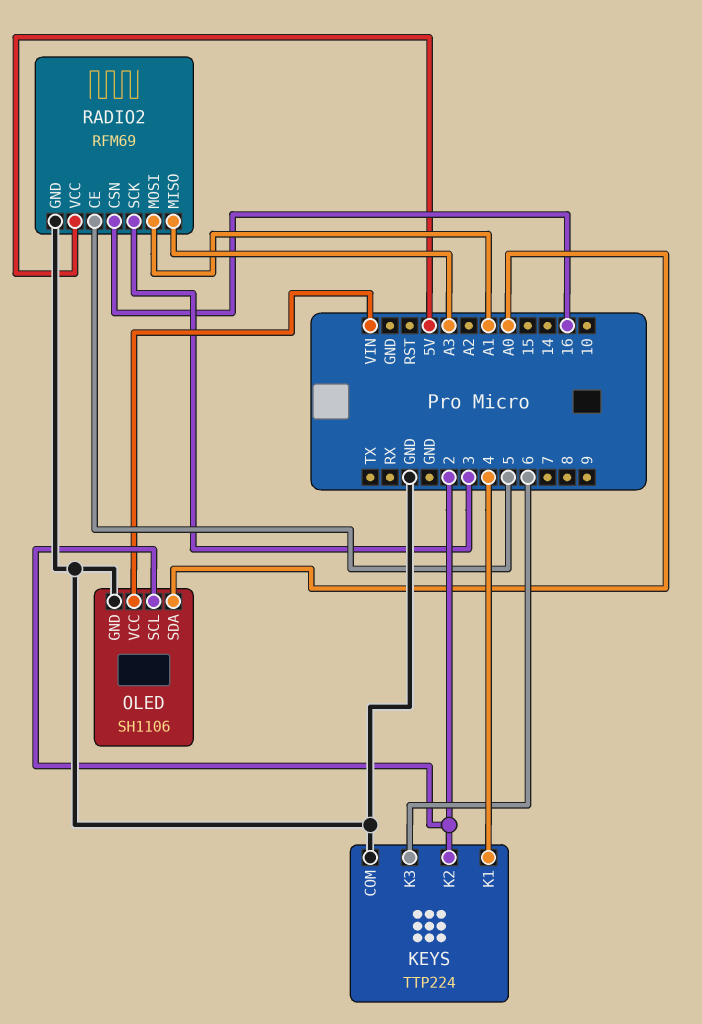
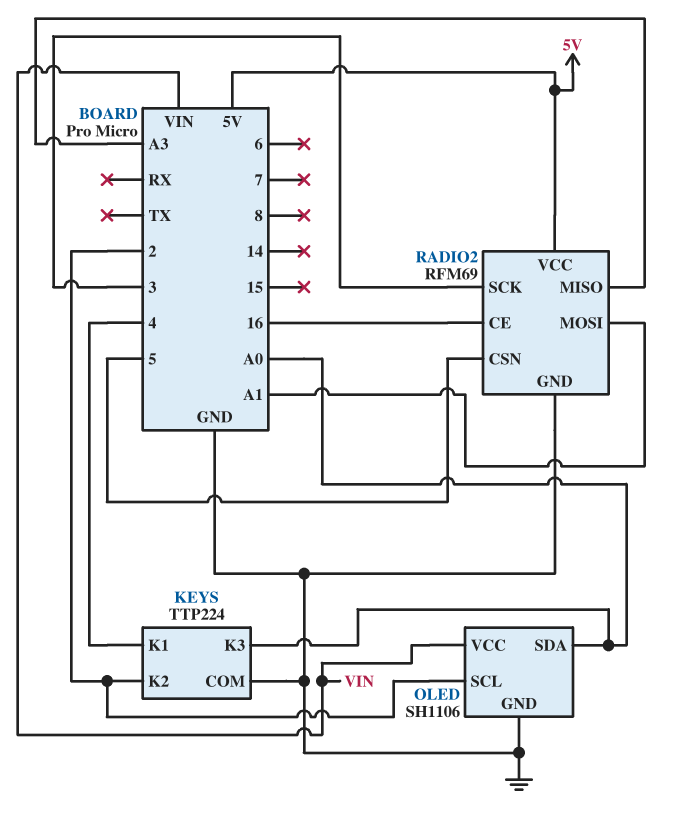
KEYS pin K3: 6 -> A0
RADIO2 pin CE: 5 -> 16
RADIO2 pin CSN: 16 -> 5

